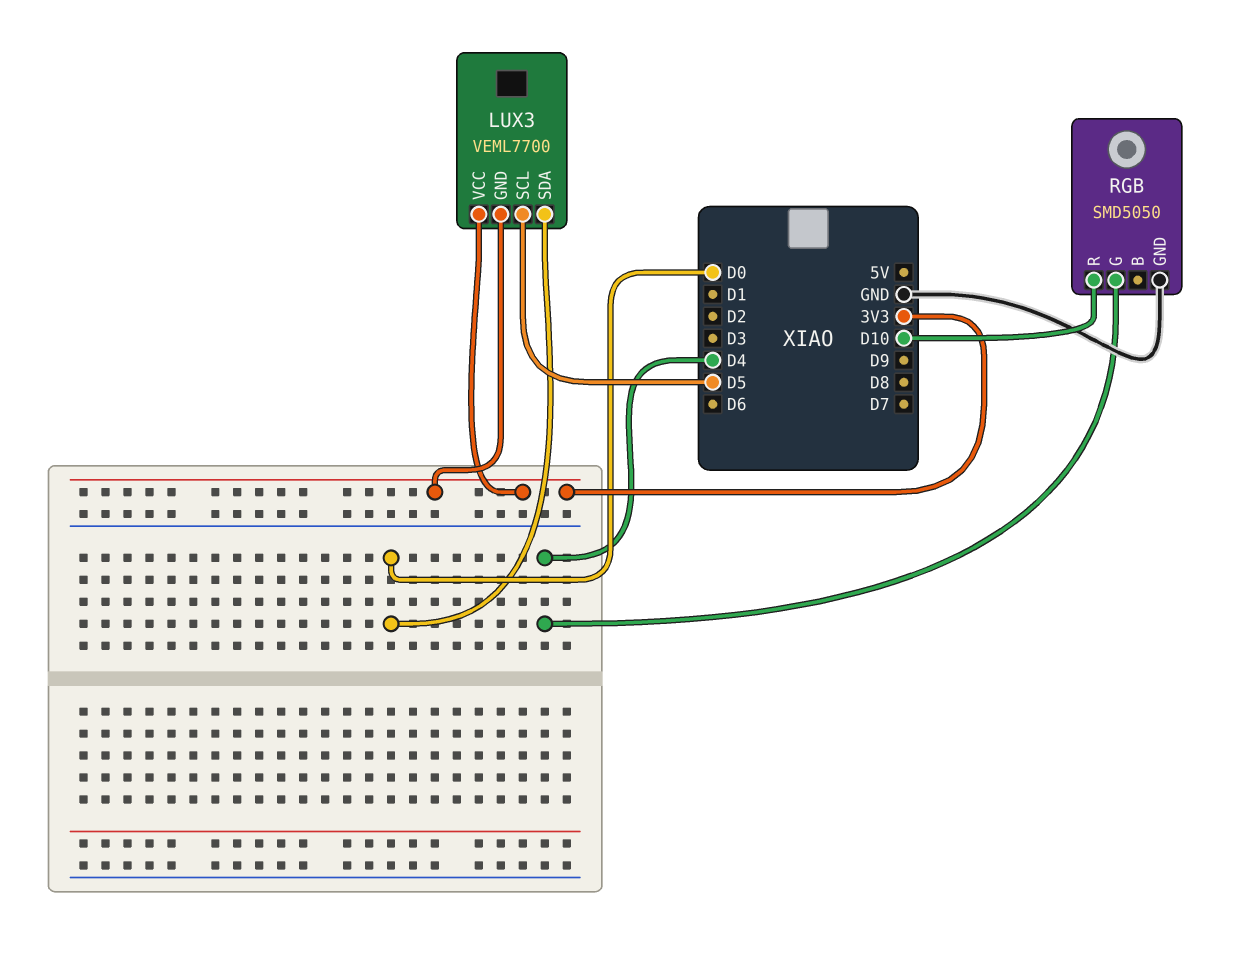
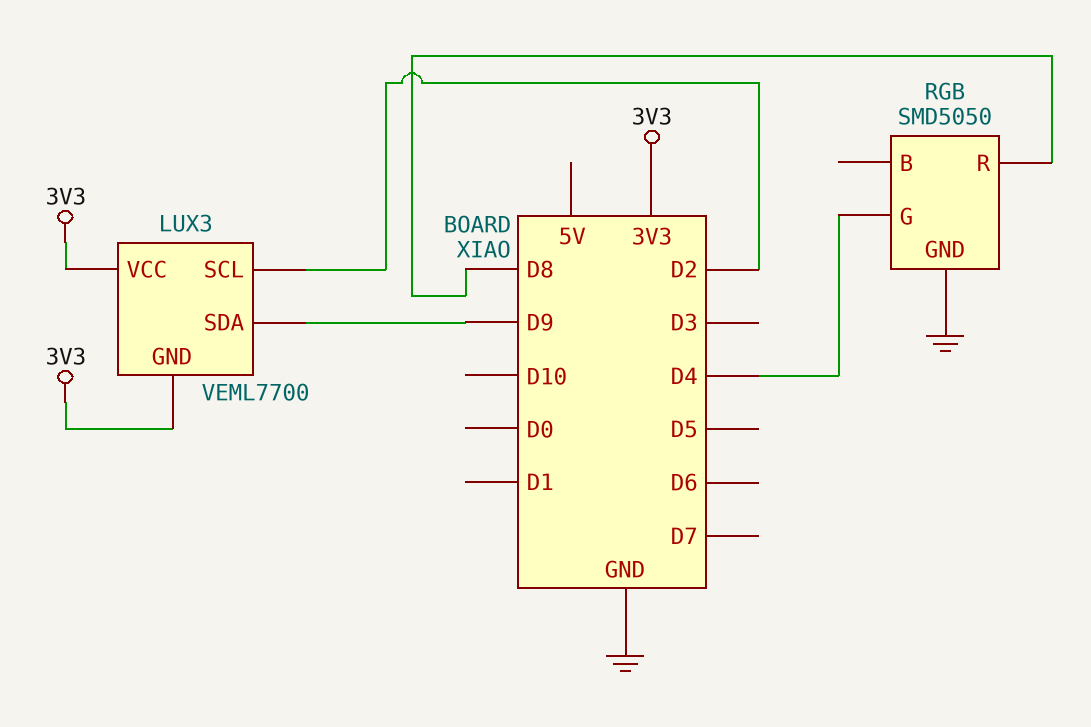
LUX3 pin SCL: D5 -> D2
LUX3 pin SDA: D0 -> D9
RGB pin R: D10 -> D8

